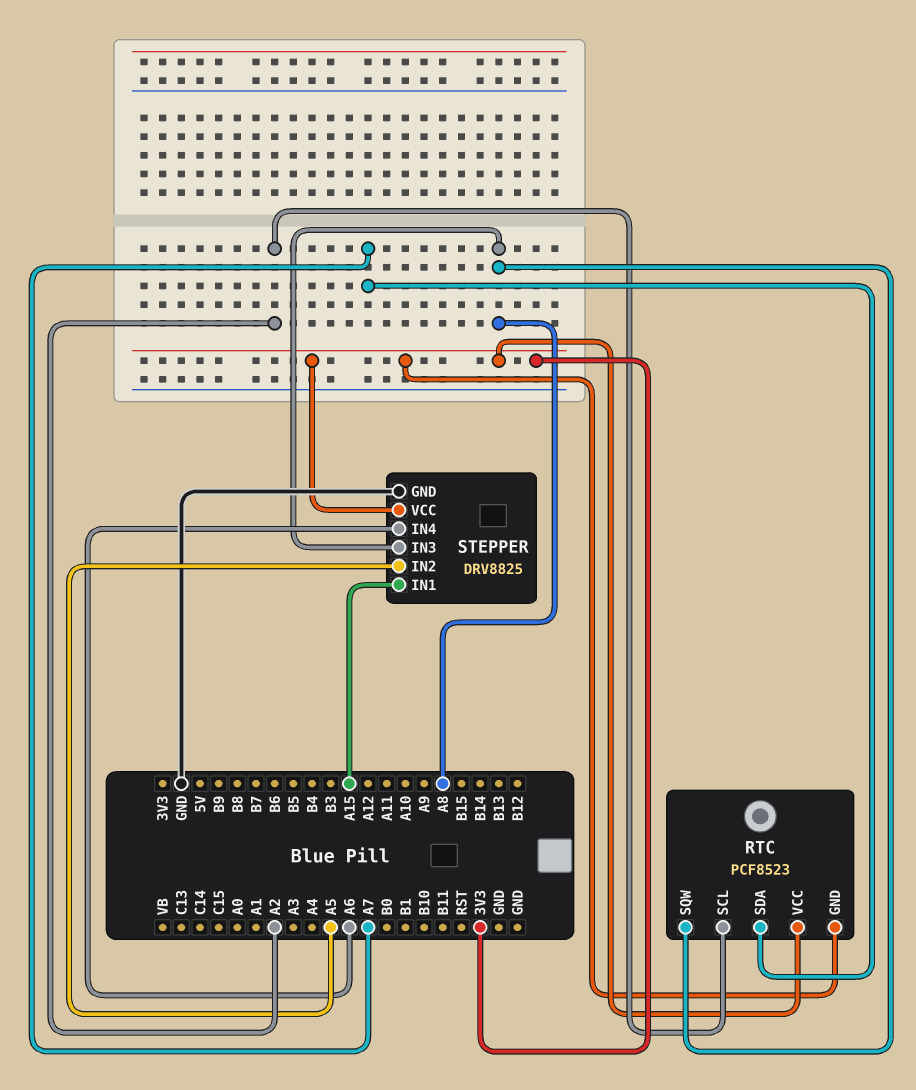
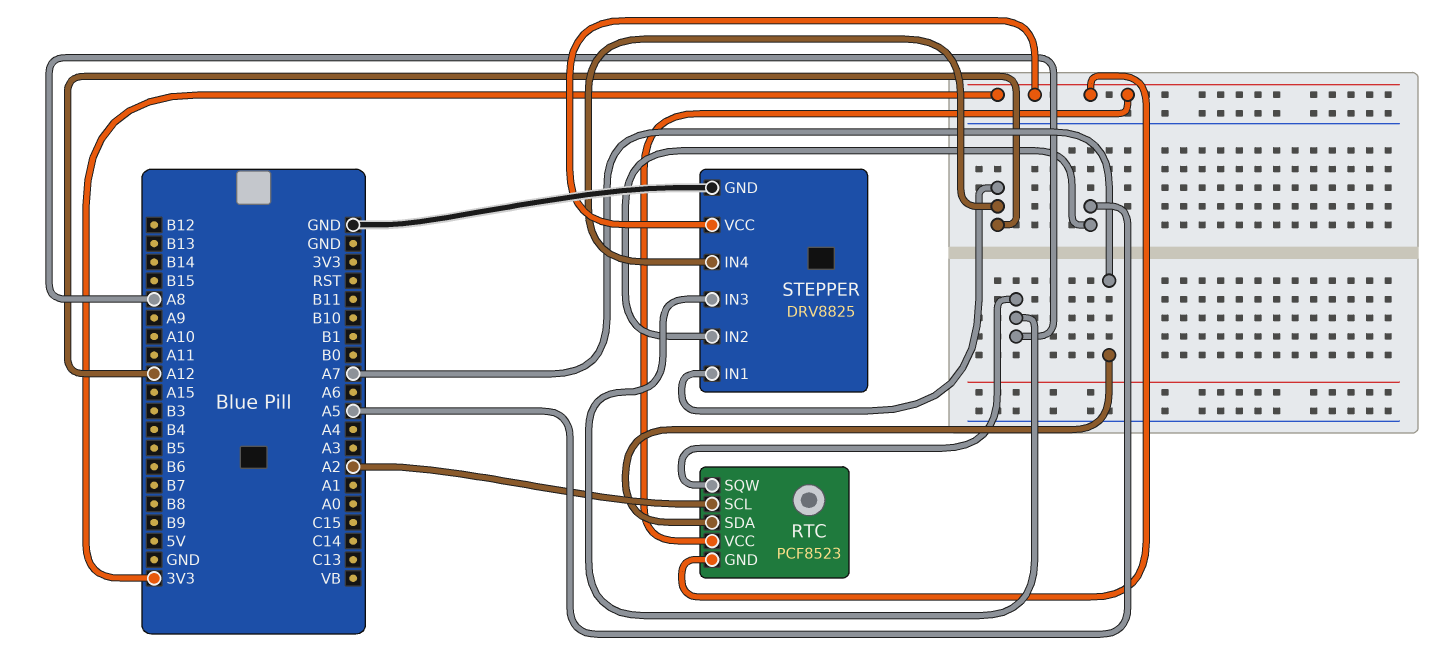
STEPPER pin IN1: A15 -> A12
STEPPER pin IN4: A6 -> A12

